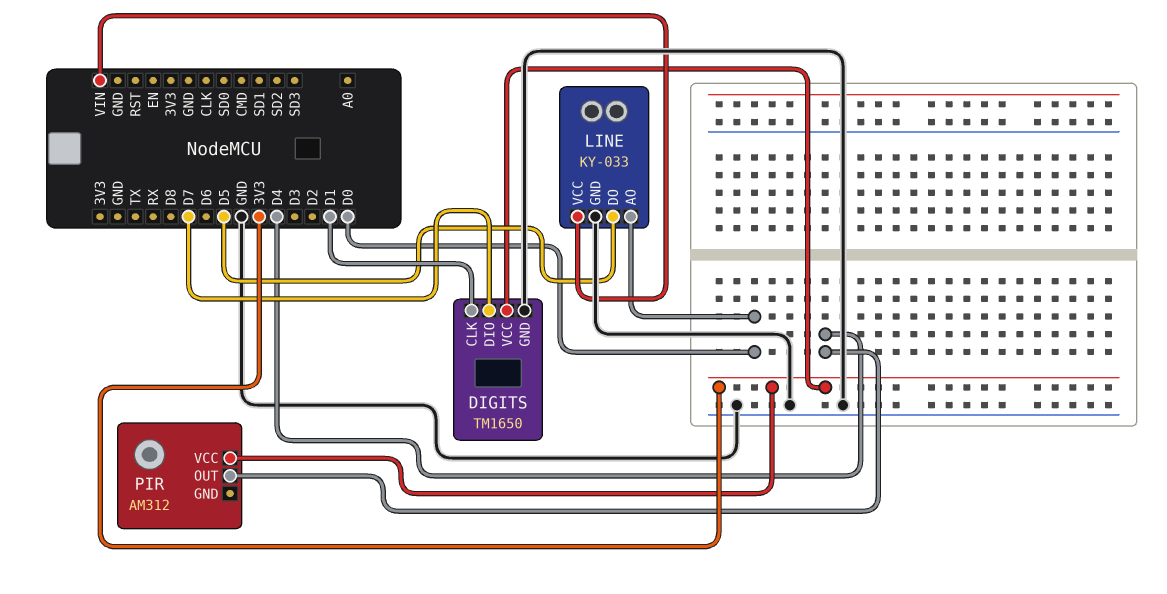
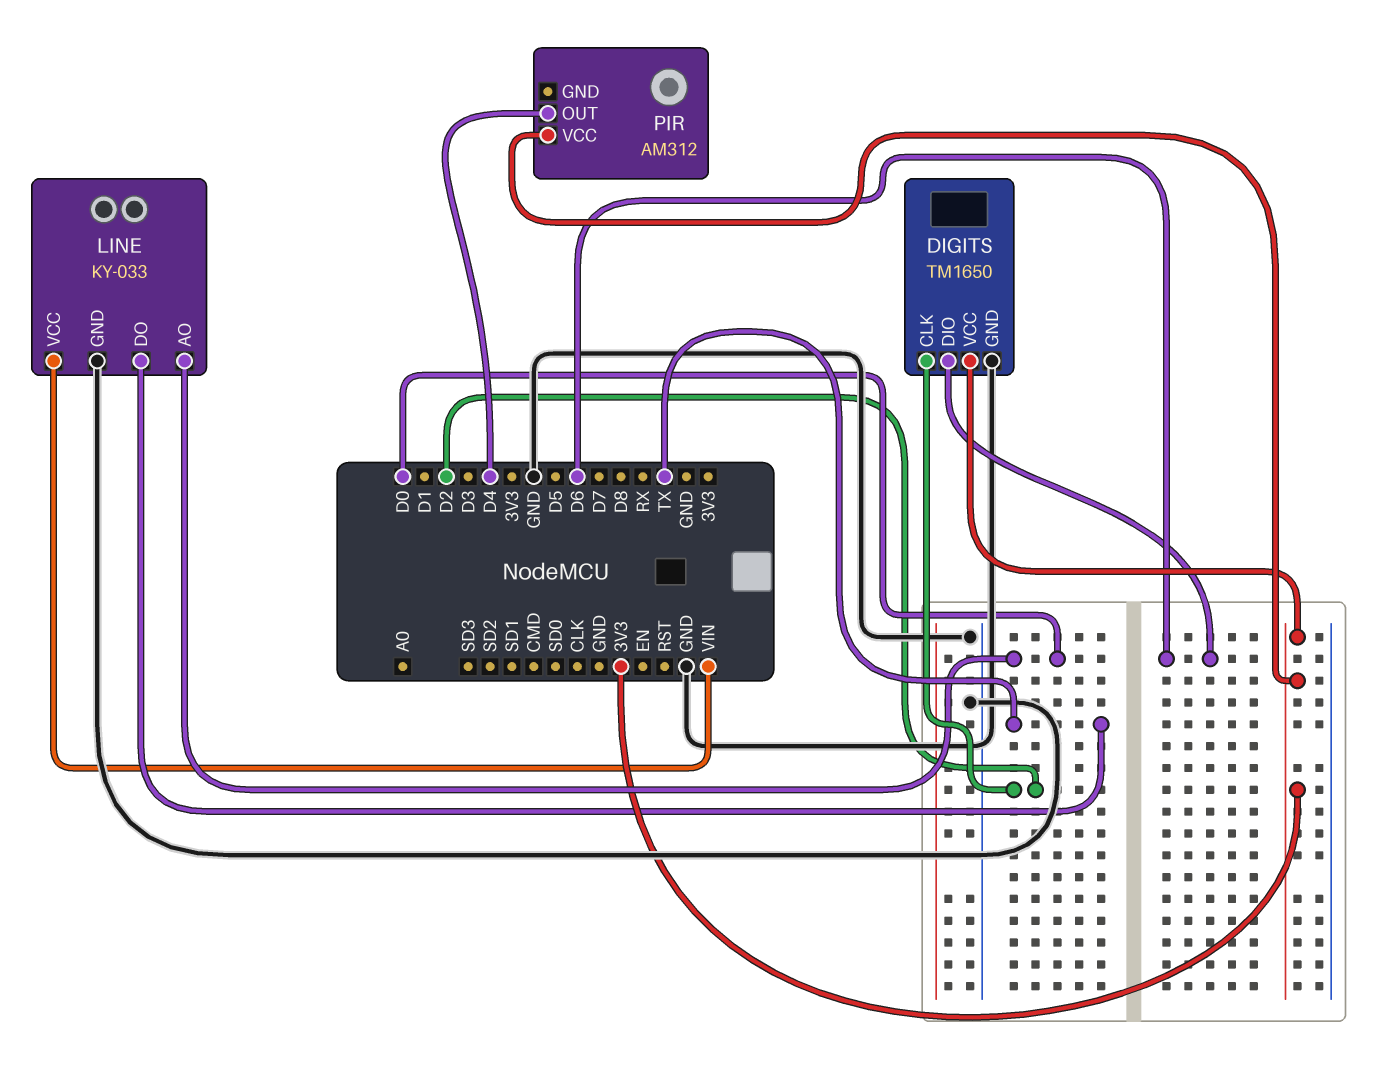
DIGITS pin CLK: D1 -> D2
DIGITS pin DIO: D7 -> D6
LINE pin DO: D5 -> TX

